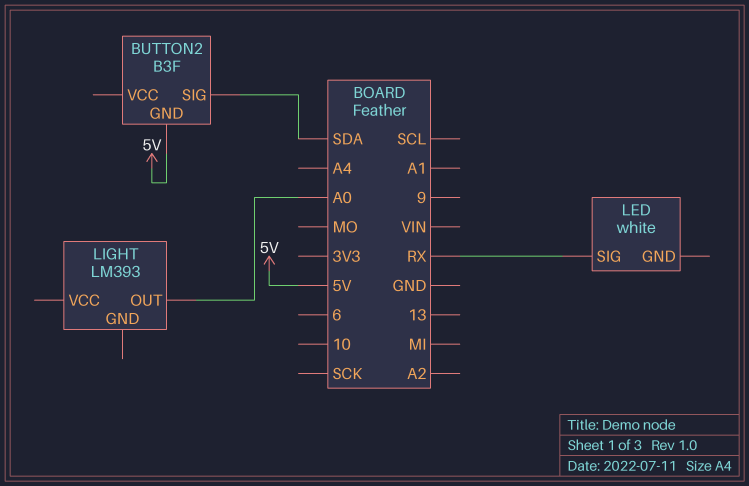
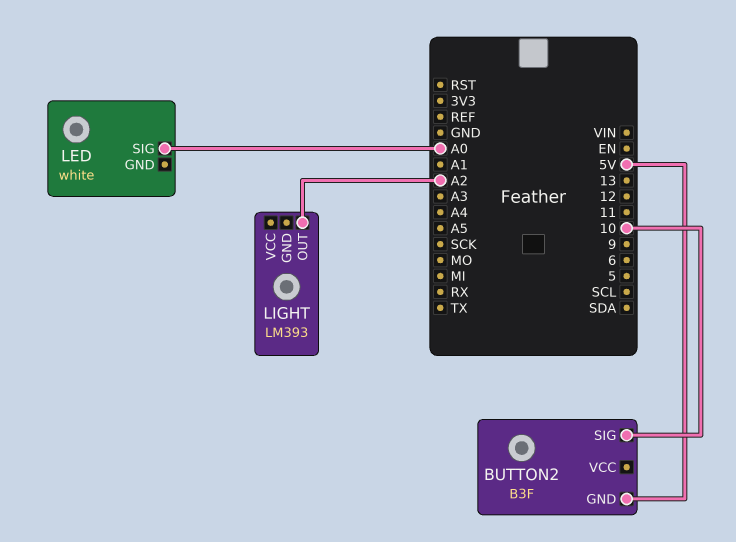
BUTTON2 pin SIG: SDA -> 10
LED pin SIG: RX -> A0
LIGHT pin OUT: A0 -> A2

